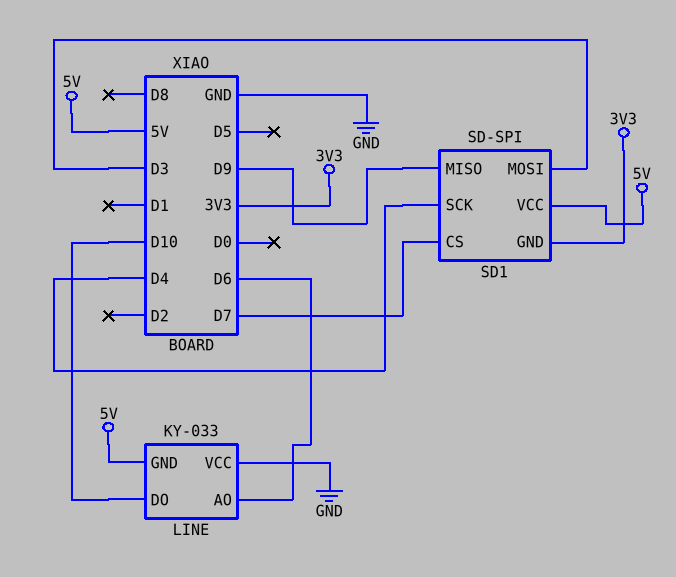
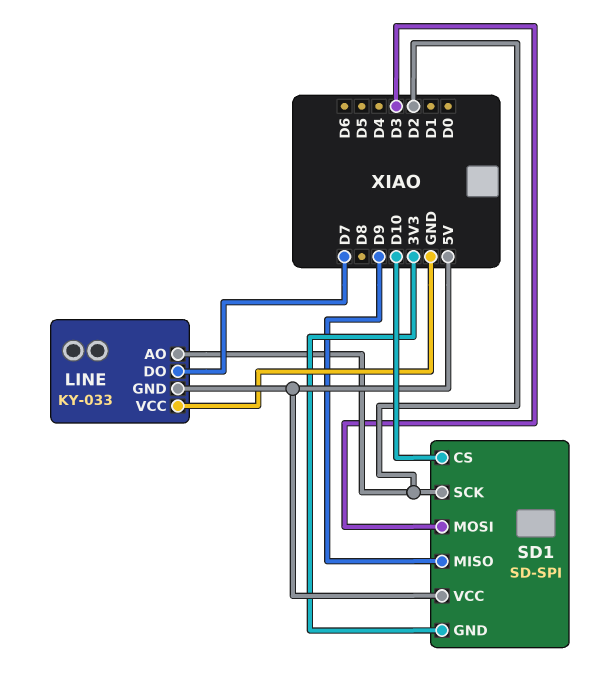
LINE pin AO: D6 -> D2
LINE pin DO: D10 -> D7
SD1 pin CS: D7 -> D10
SD1 pin SCK: D4 -> D2

